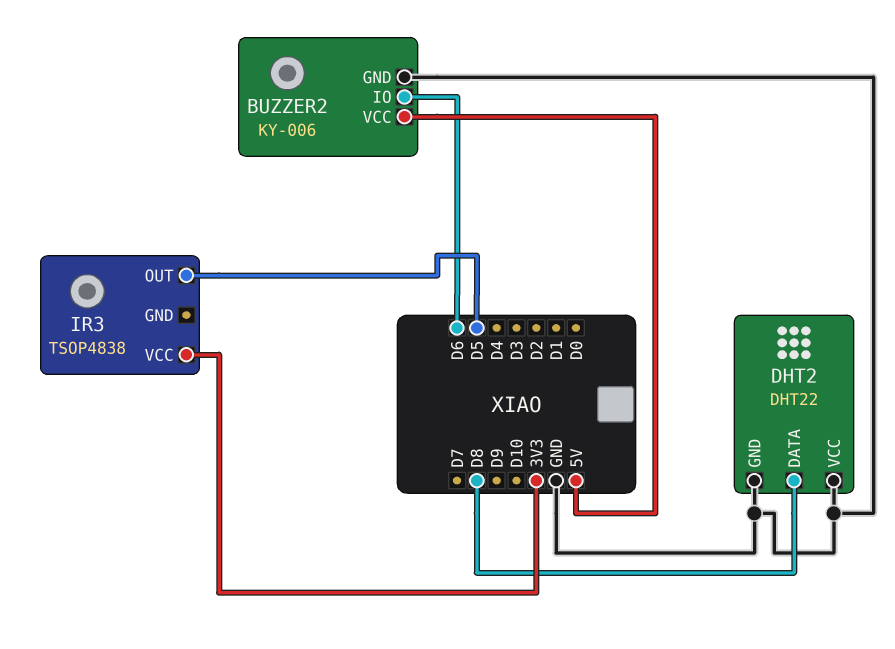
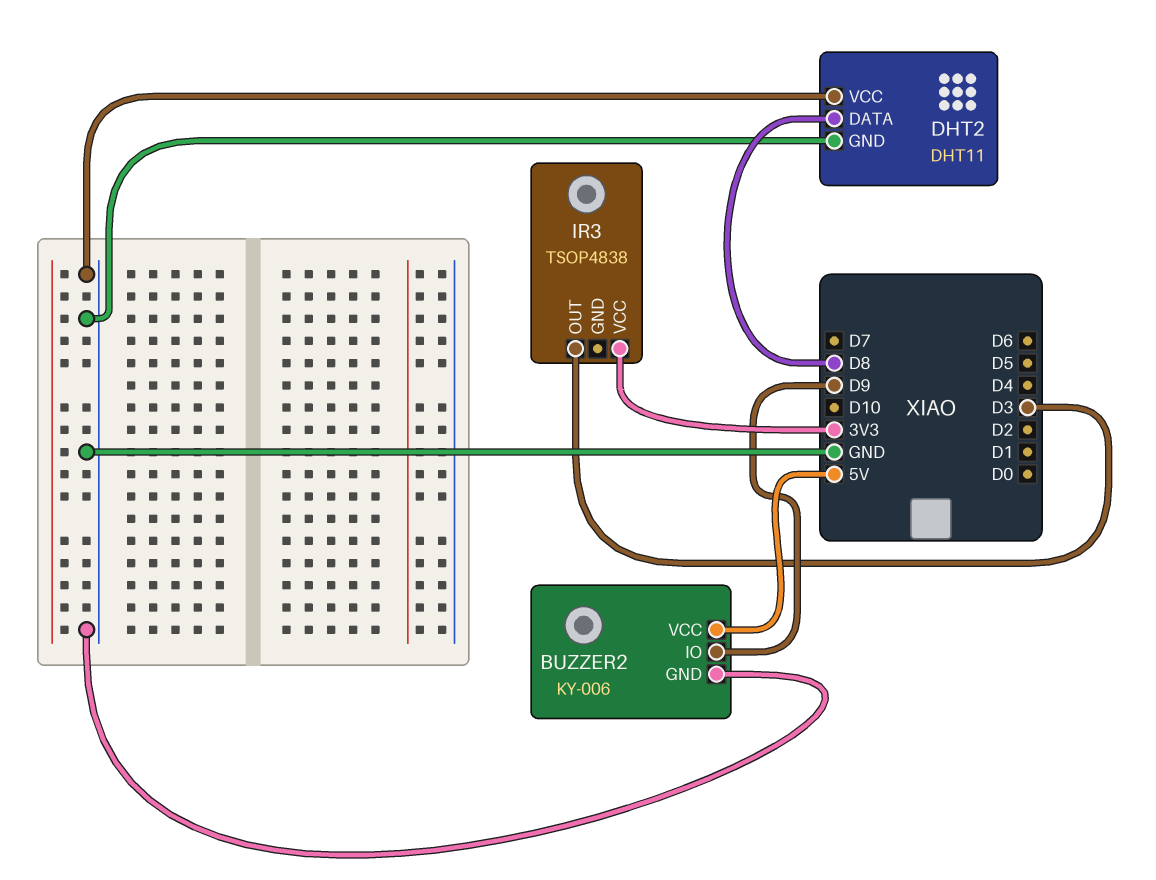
BUZZER2 pin IO: D6 -> D9
DHT2: DHT22 -> DHT11
IR3 pin OUT: D5 -> D3

